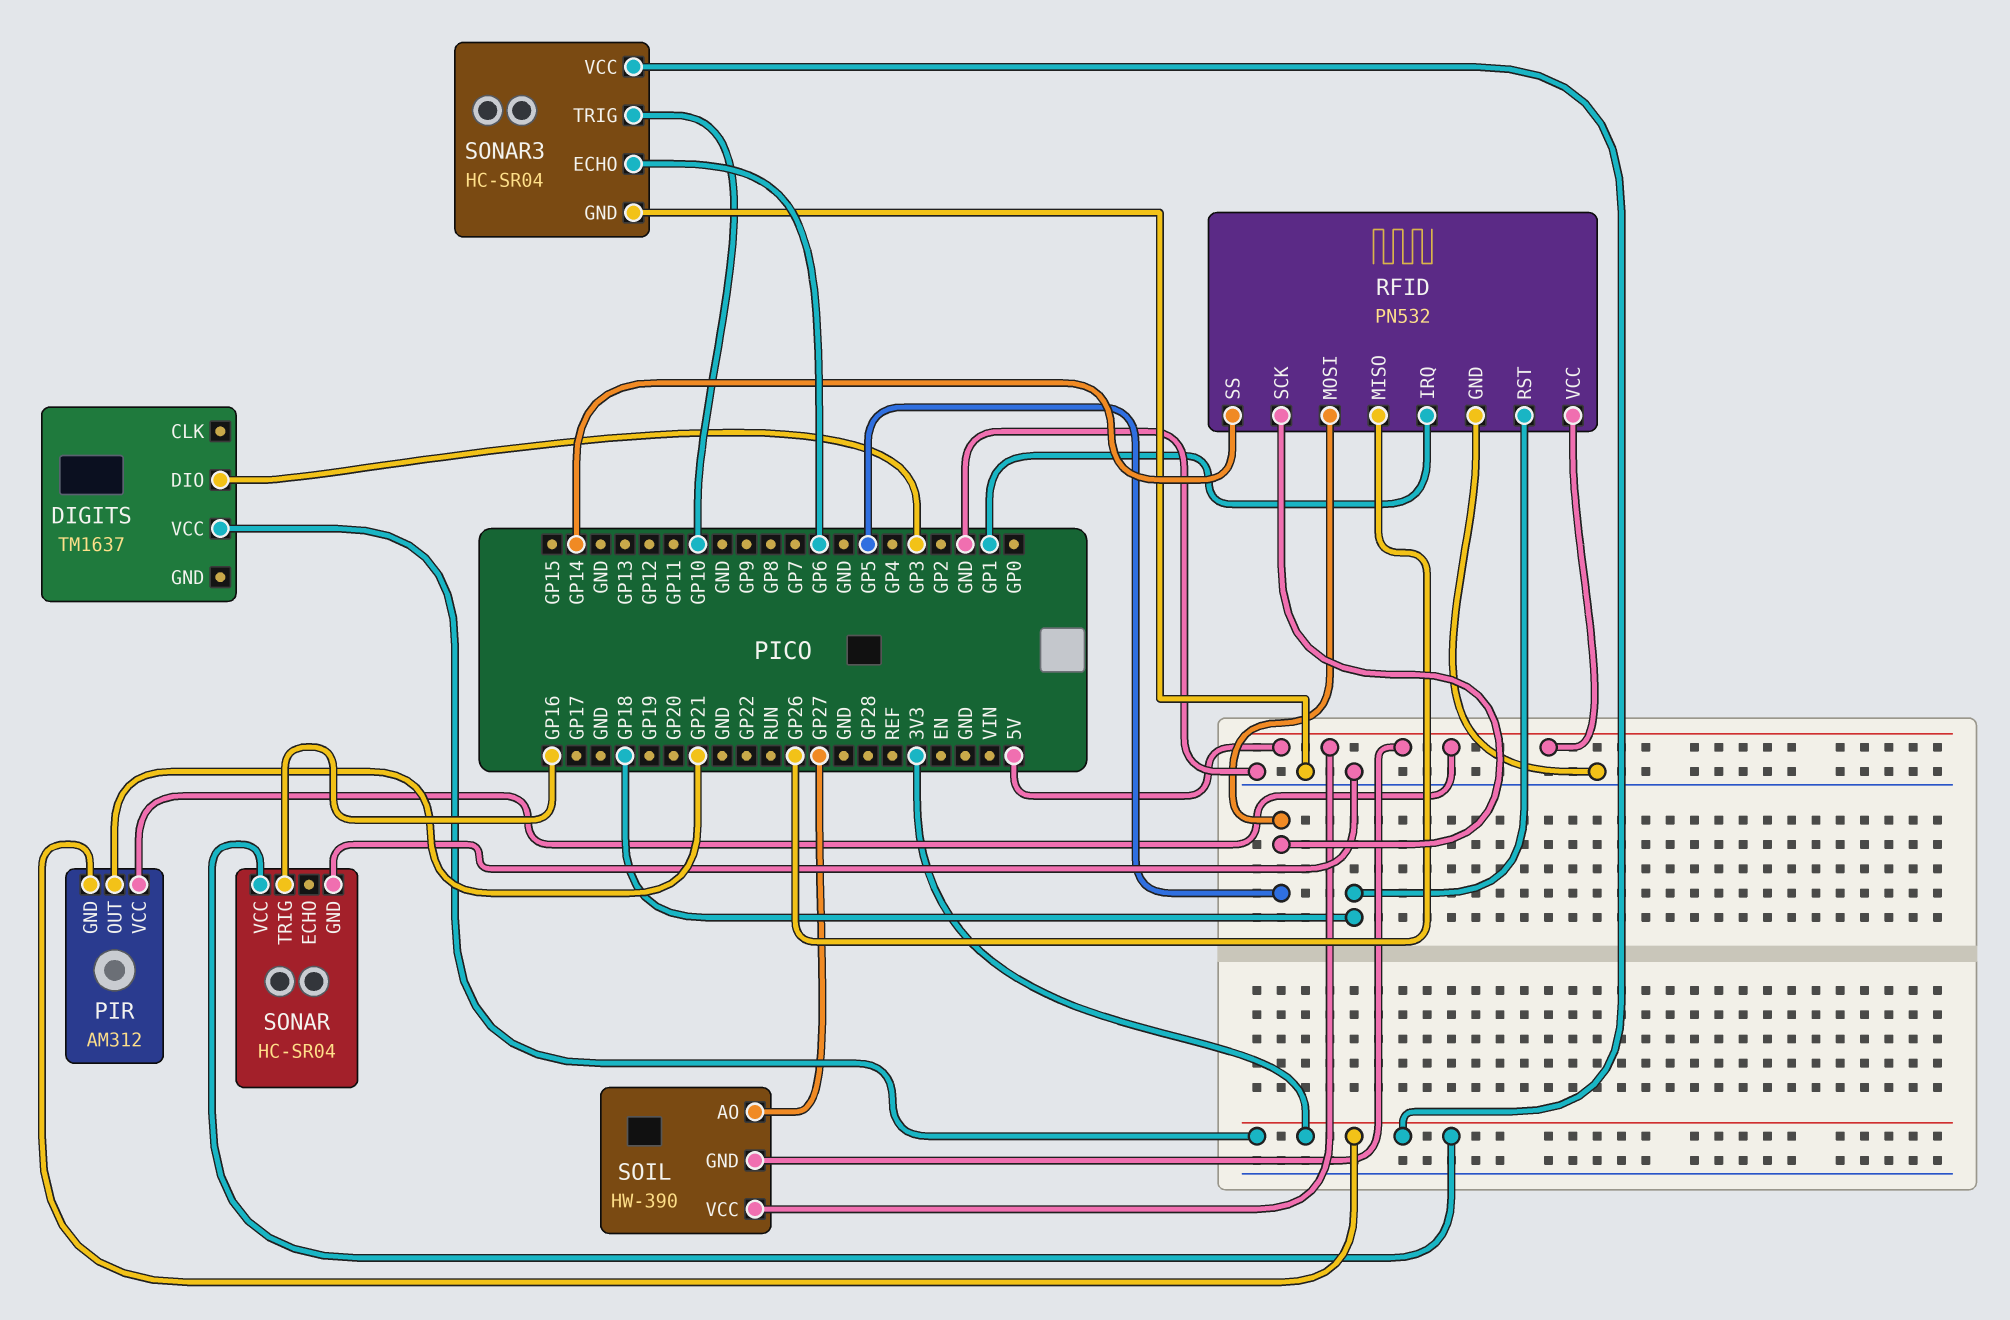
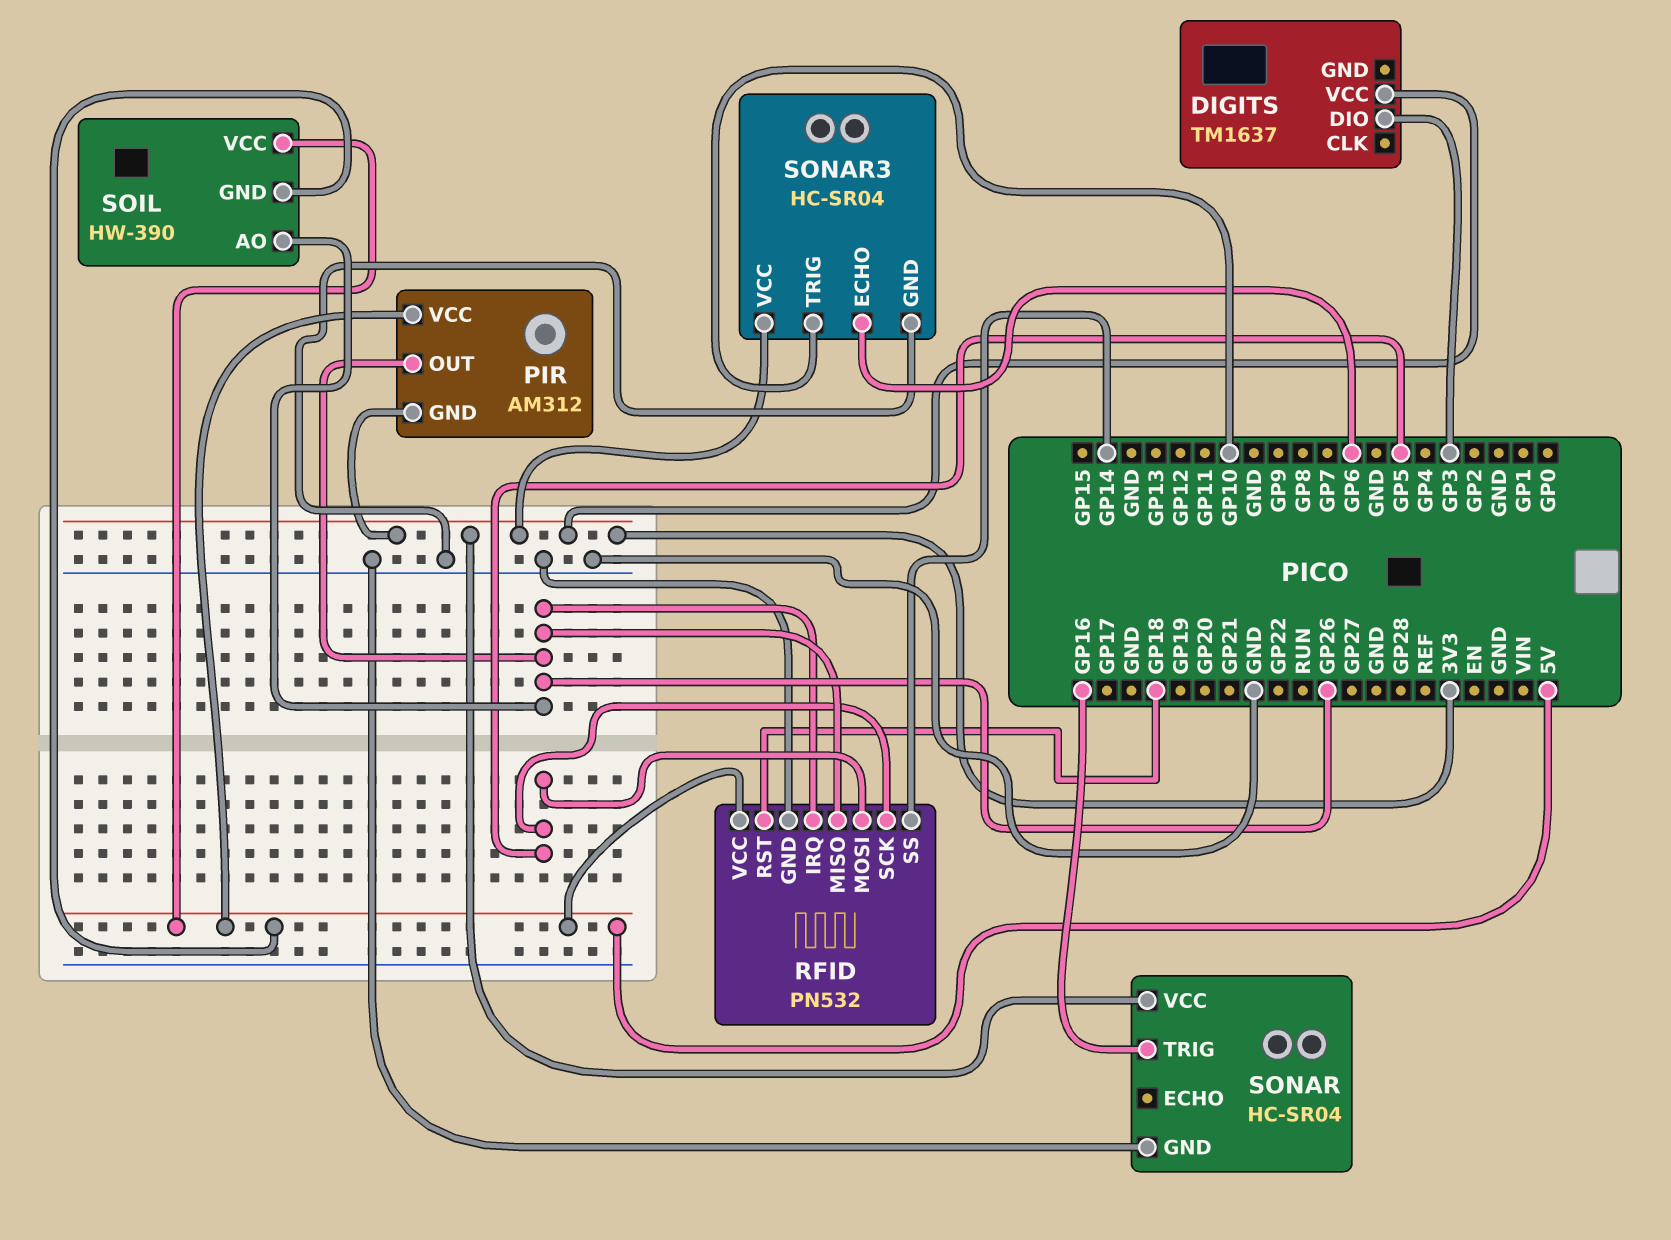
PIR pin OUT: GP21 -> GP26
RFID pin IRQ: GP1 -> GP26
SOIL pin AO: GP27 -> GP26

